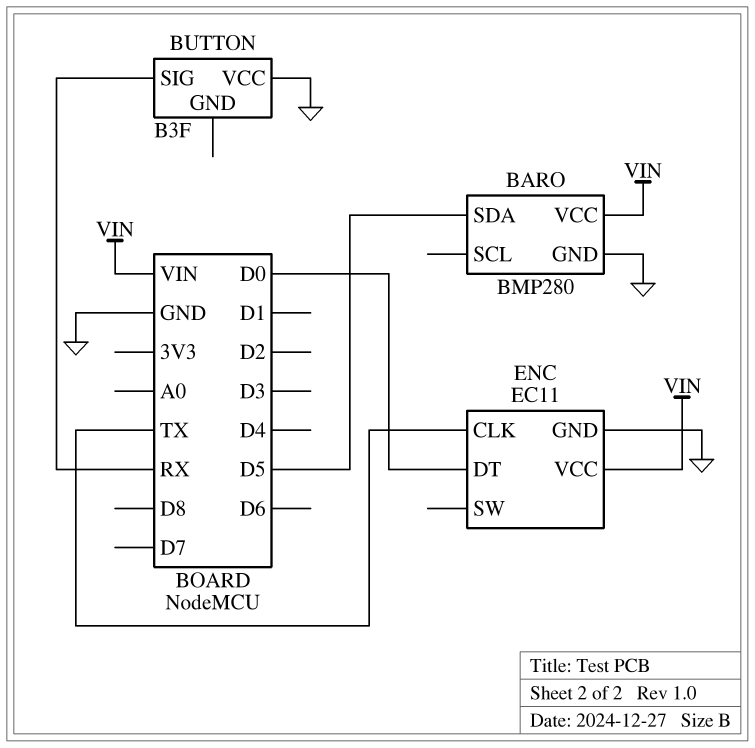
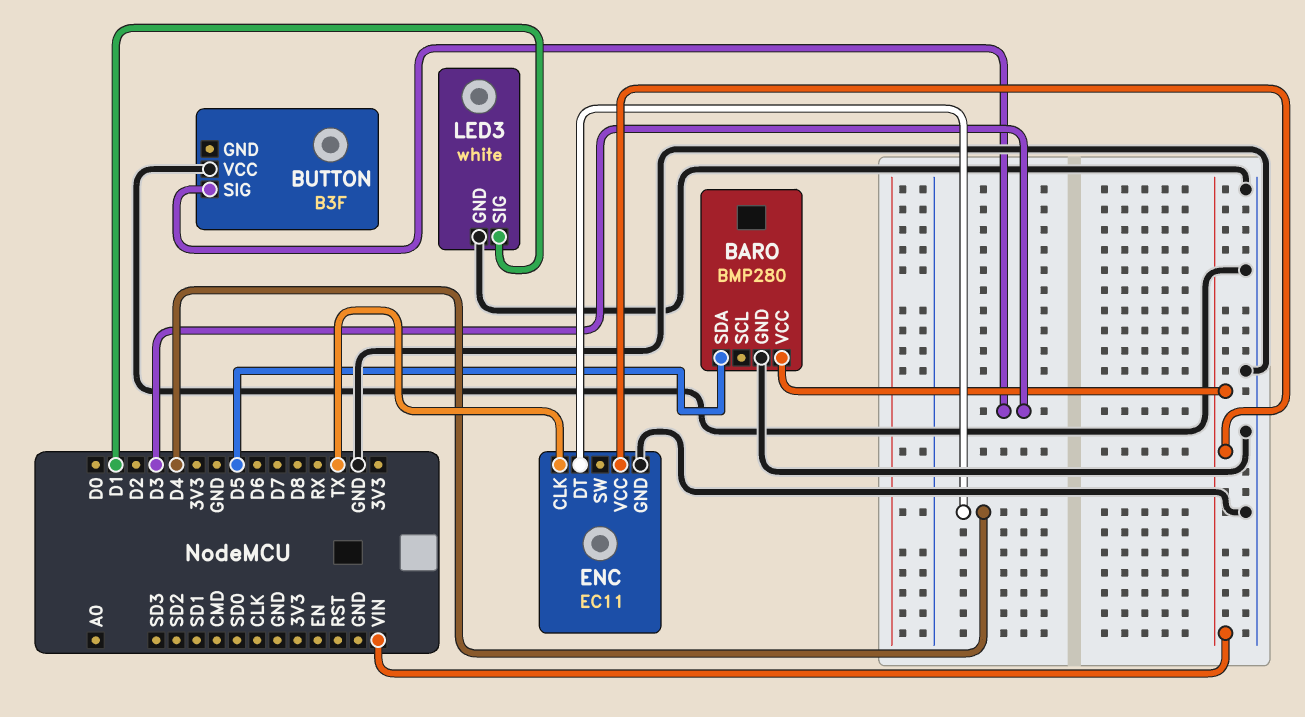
BUTTON pin SIG: RX -> D3
ENC pin DT: D0 -> D4
LED3: none -> white
LED3 pin GND: none -> GND
LED3 pin SIG: none -> D1

